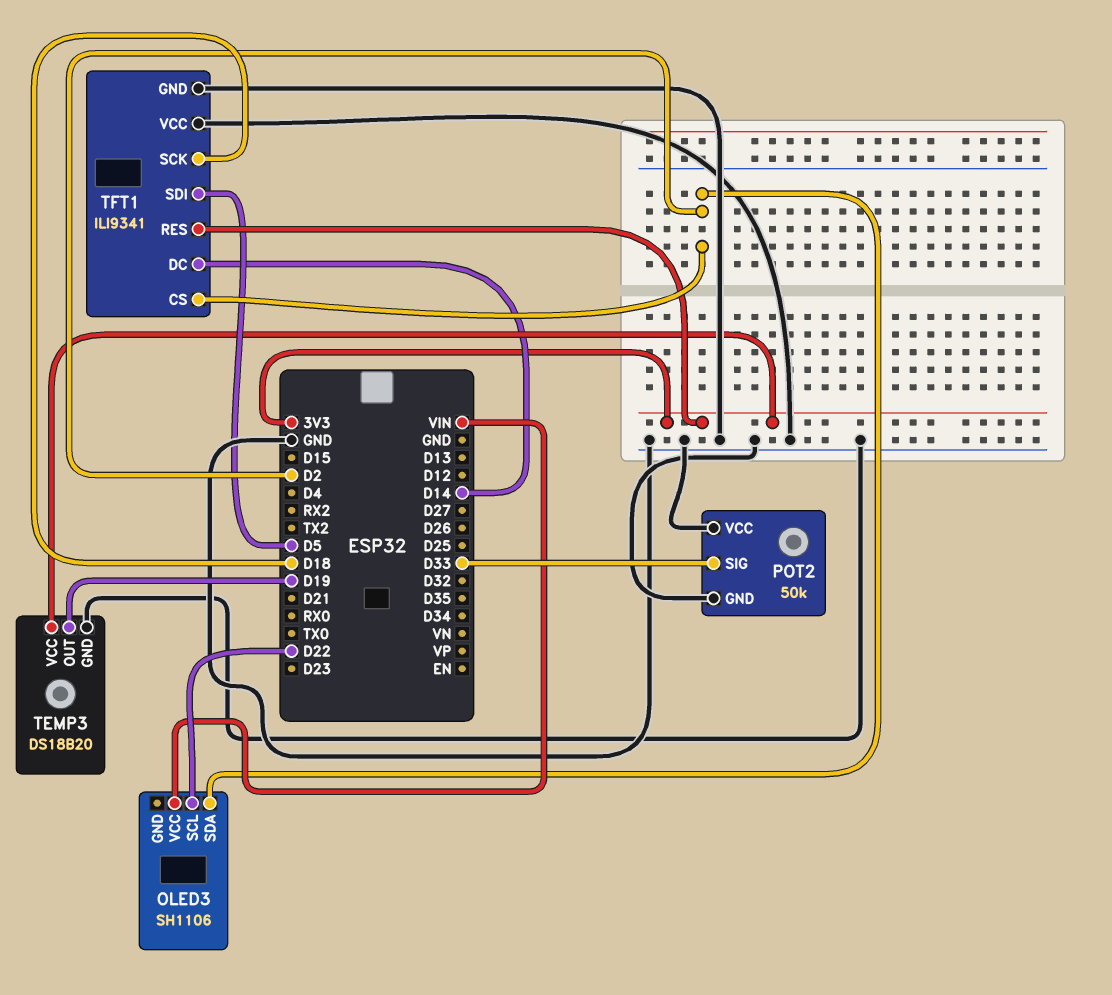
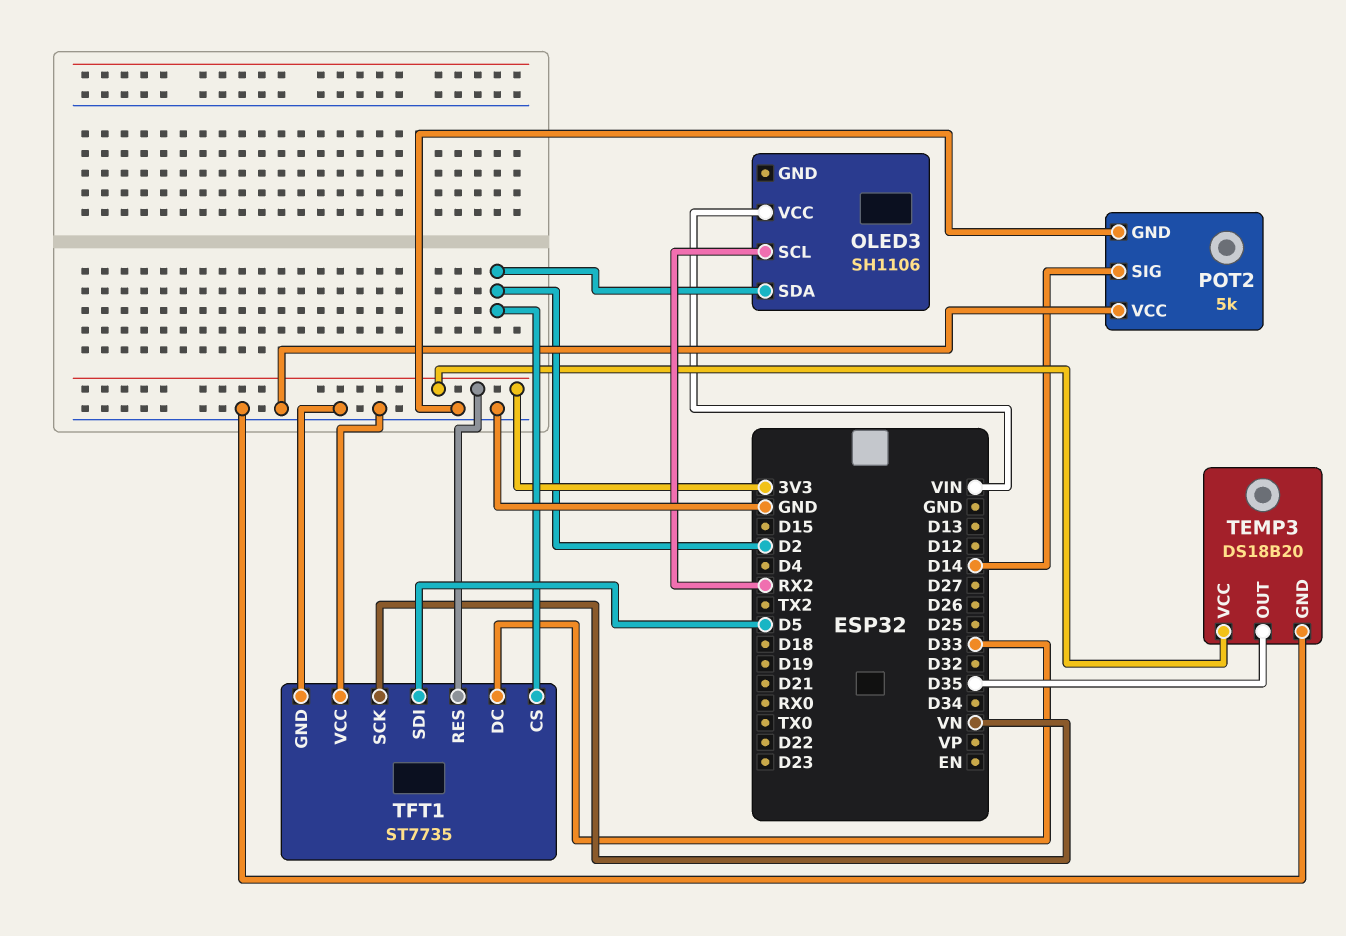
OLED3 pin SCL: D22 -> RX2
POT2: 50k -> 5k
POT2 pin SIG: D33 -> D14
TEMP3 pin OUT: D19 -> D35
TFT1: ILI9341 -> ST7735
TFT1 pin DC: D14 -> D33
TFT1 pin SCK: D18 -> VN

